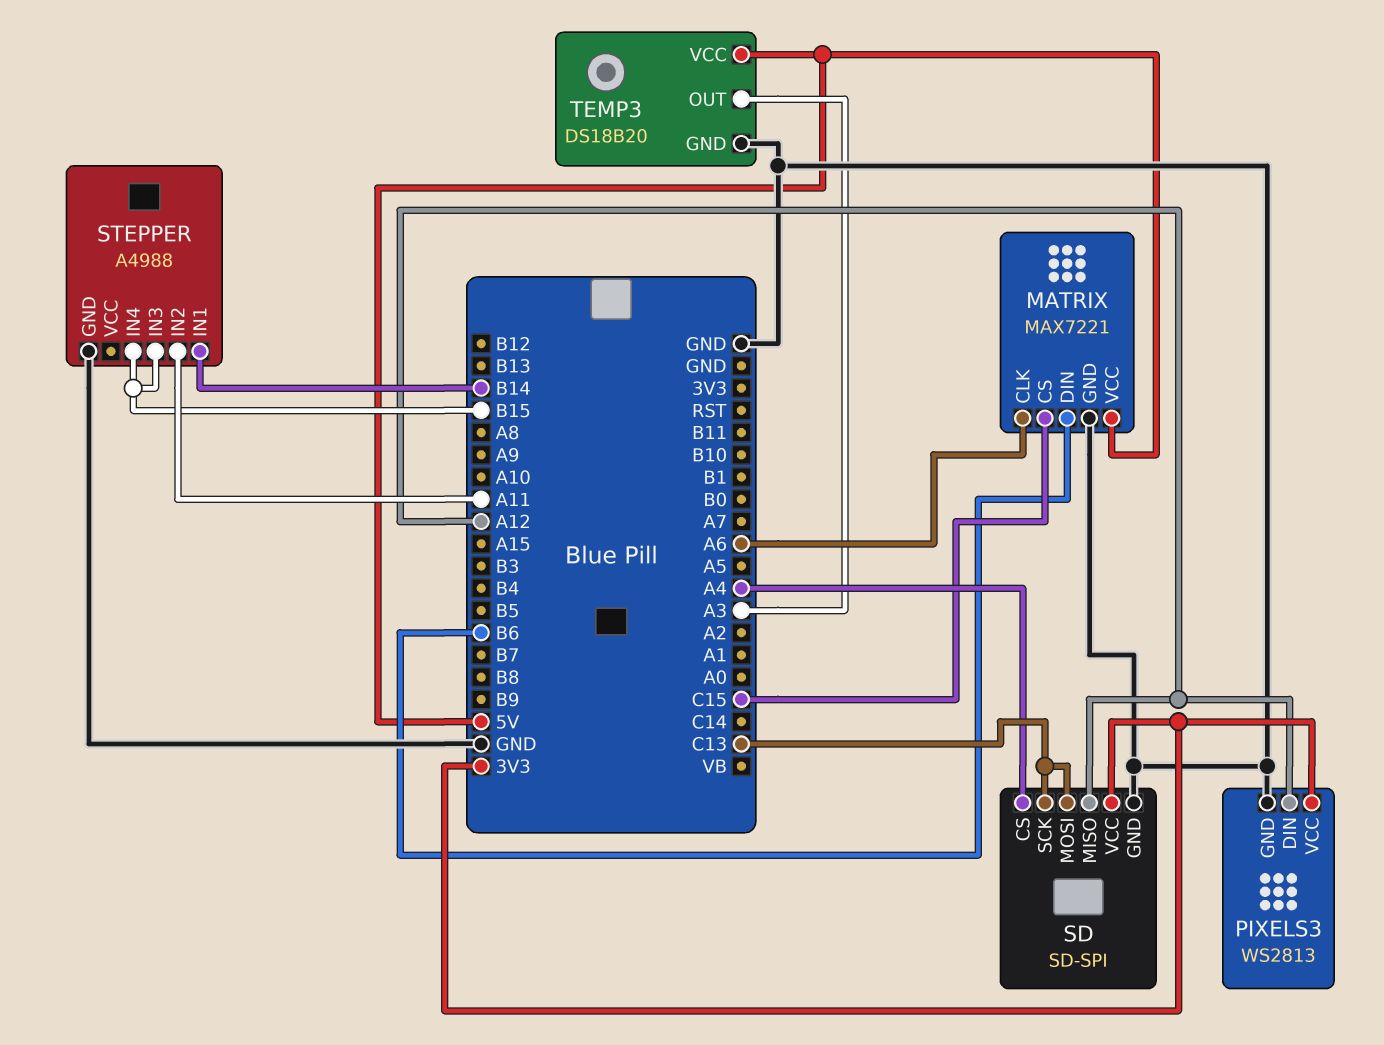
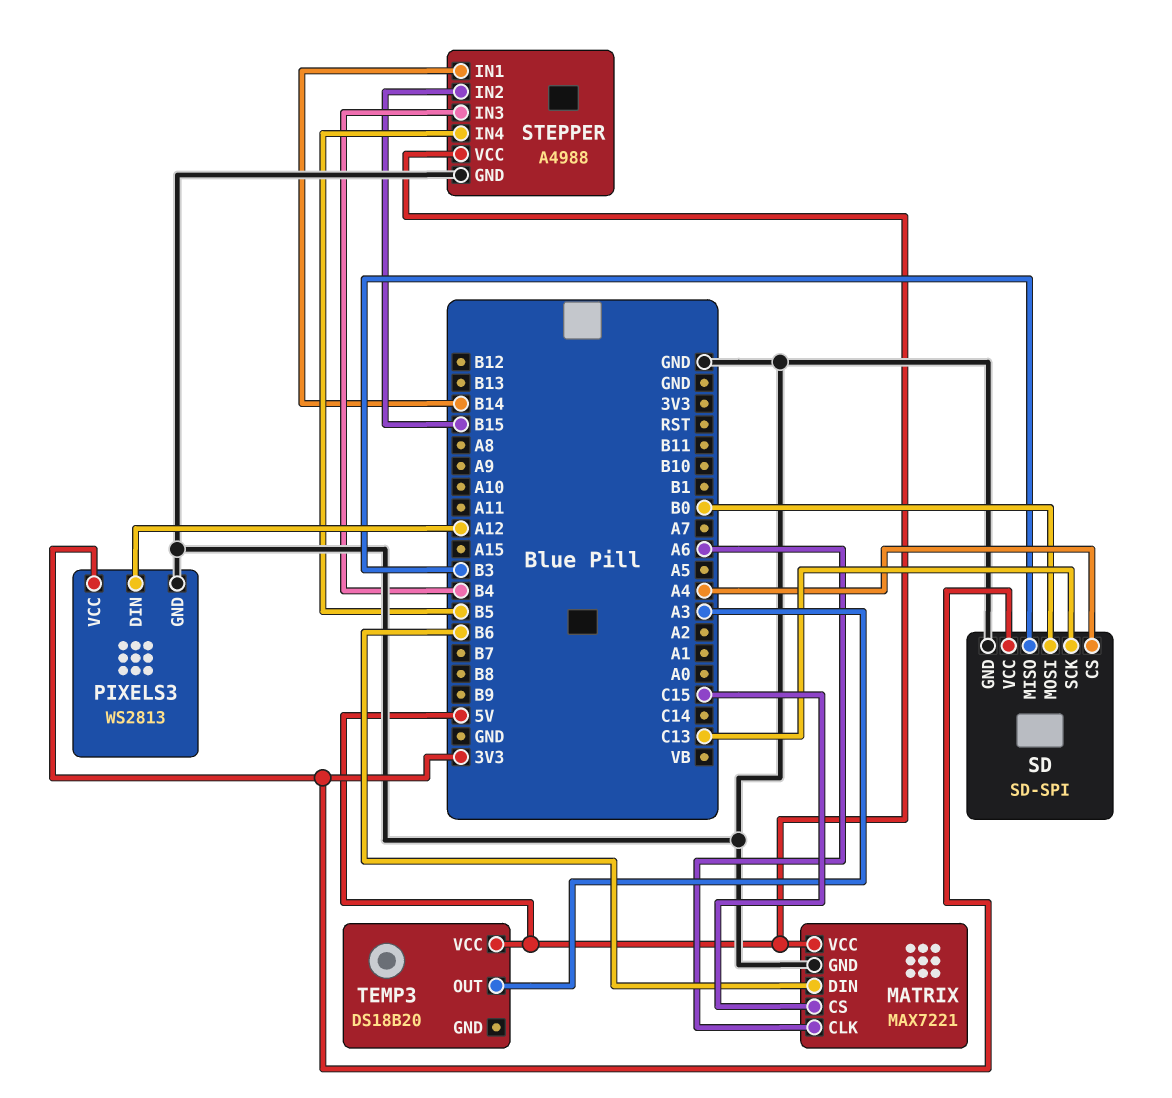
SD pin MISO: A12 -> B3
SD pin MOSI: C13 -> B0
STEPPER pin IN2: A11 -> B15
STEPPER pin IN3: B15 -> B4
STEPPER pin IN4: B15 -> B5
STEPPER pin VCC: none -> 5V
TEMP3 pin GND: GND -> none

